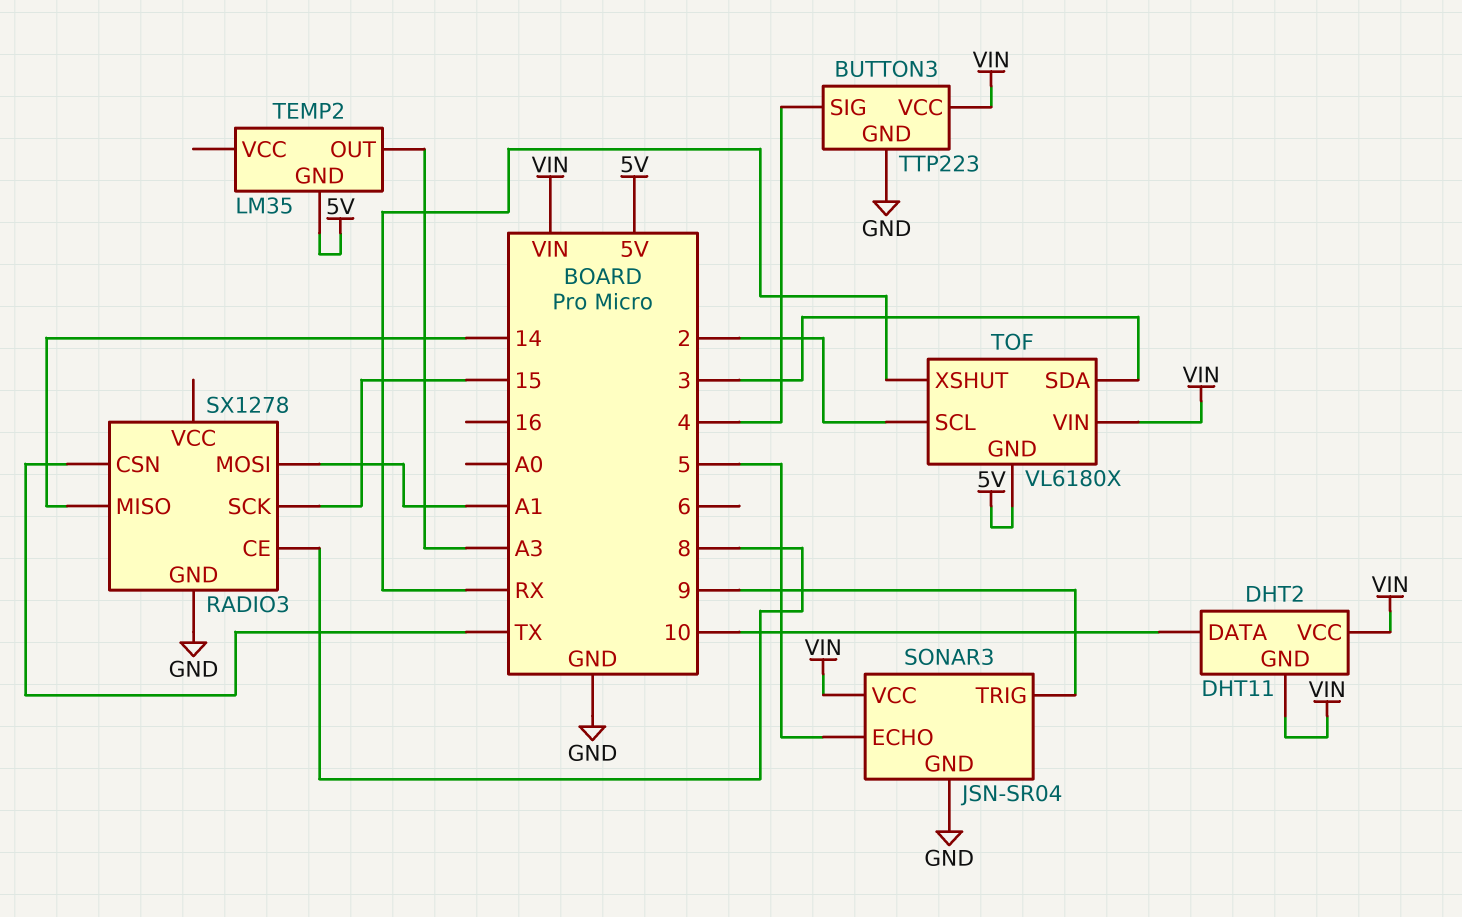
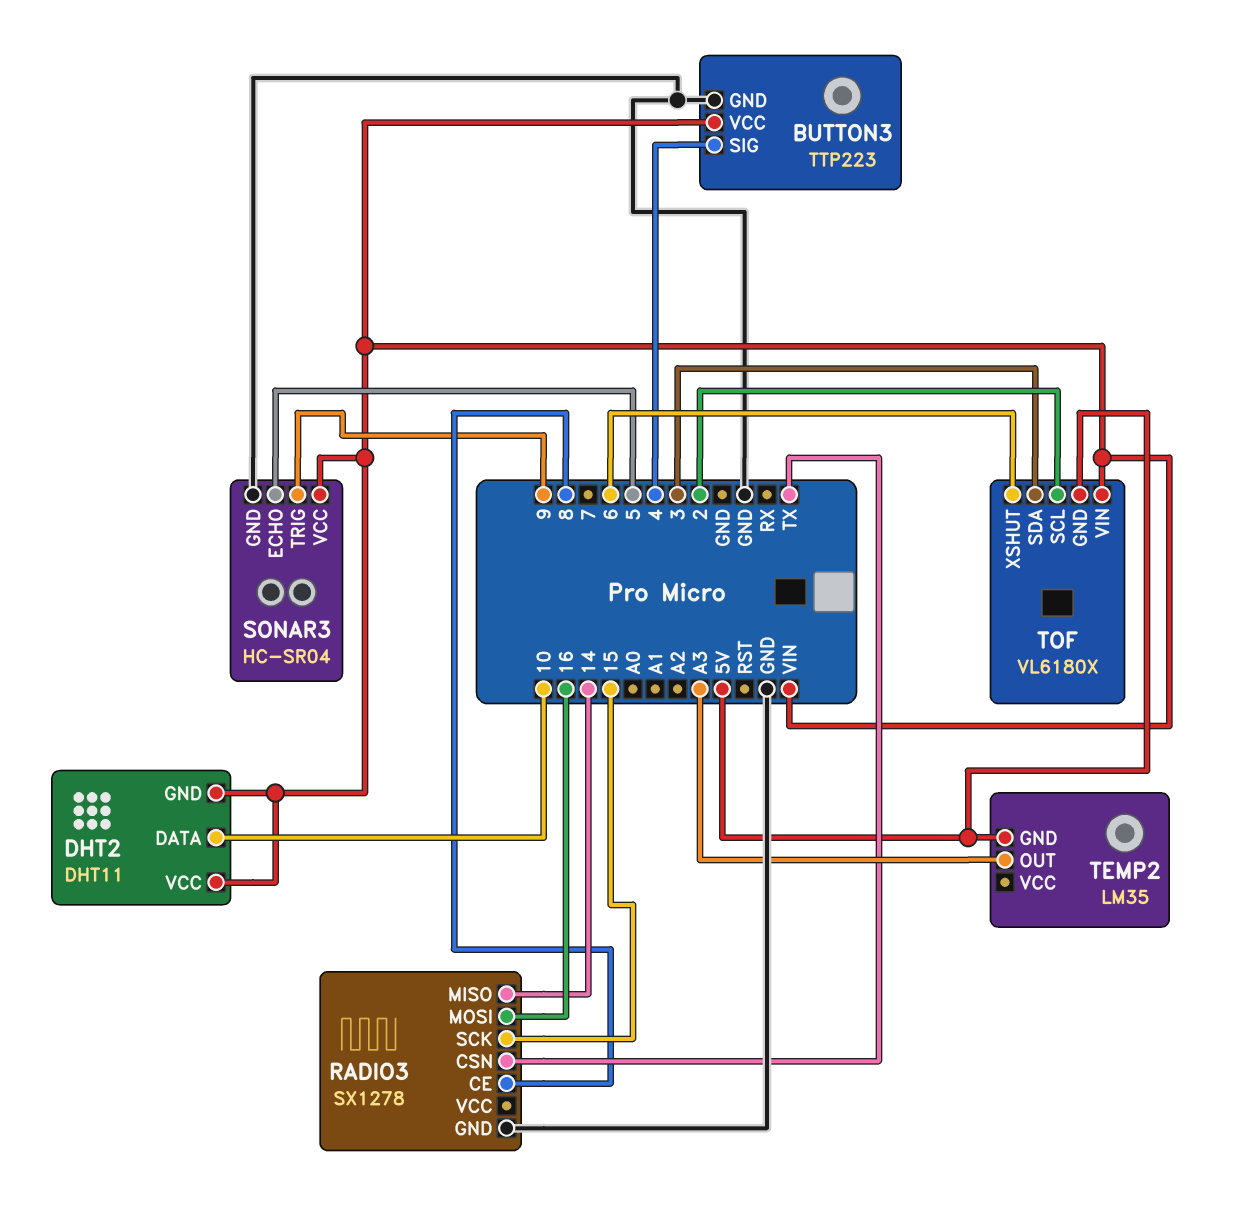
RADIO3 pin MOSI: A1 -> 16
SONAR3: JSN-SR04 -> HC-SR04
TOF pin XSHUT: RX -> 6

